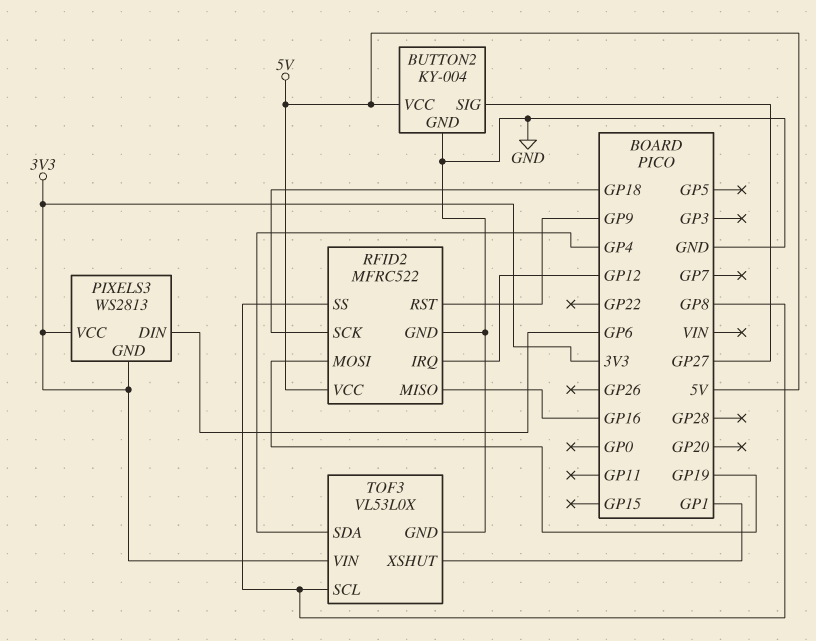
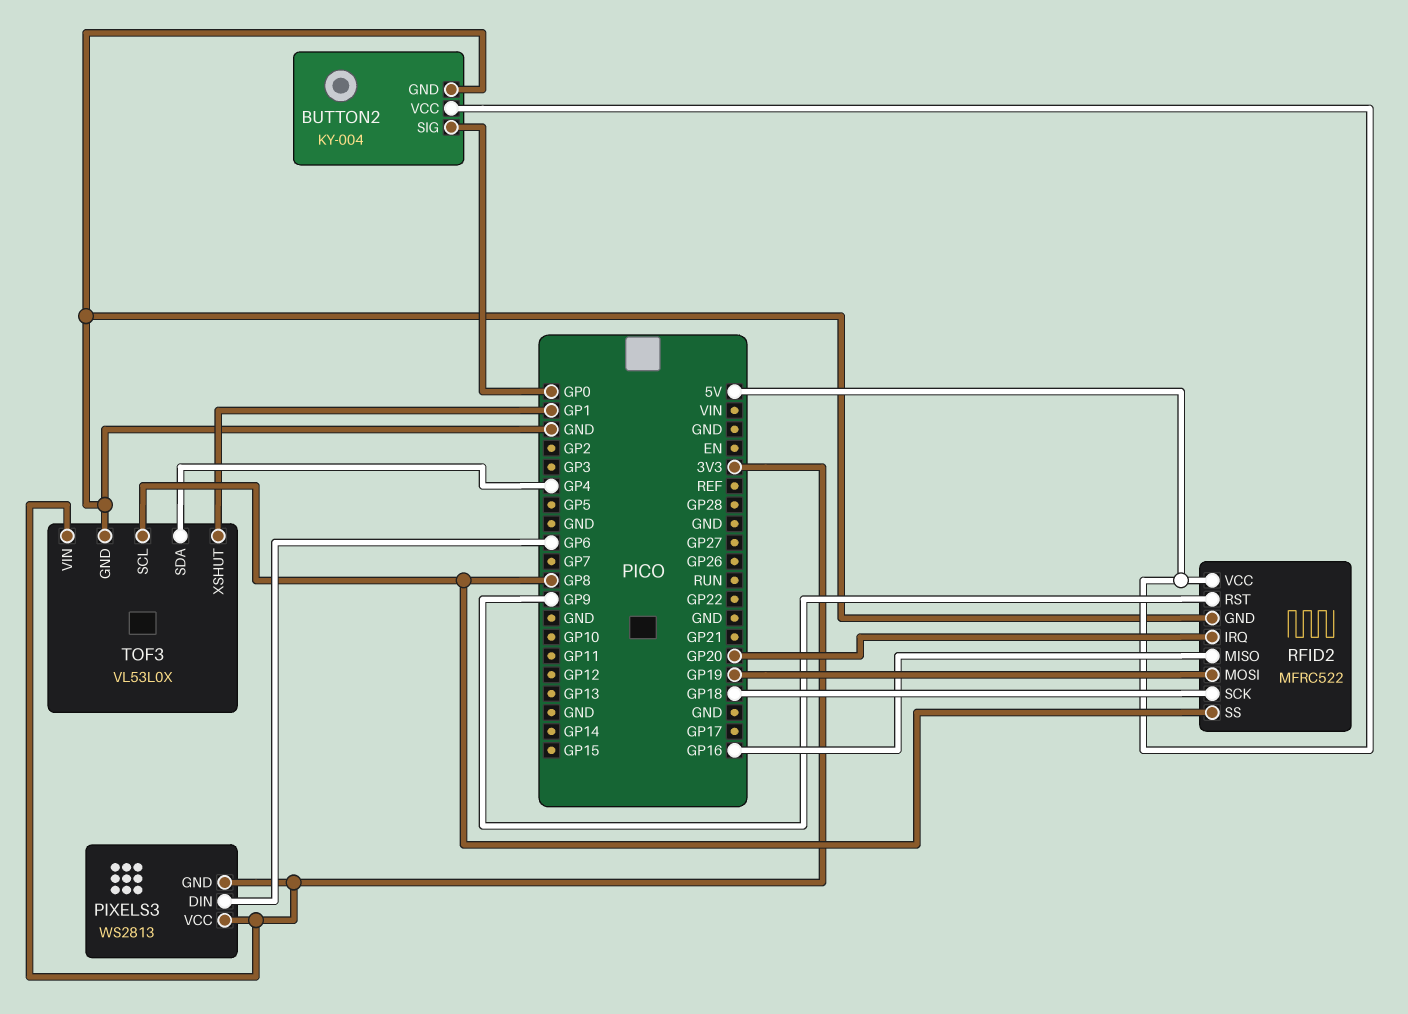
BUTTON2 pin SIG: GP27 -> GP0
RFID2 pin IRQ: GP12 -> GP20

